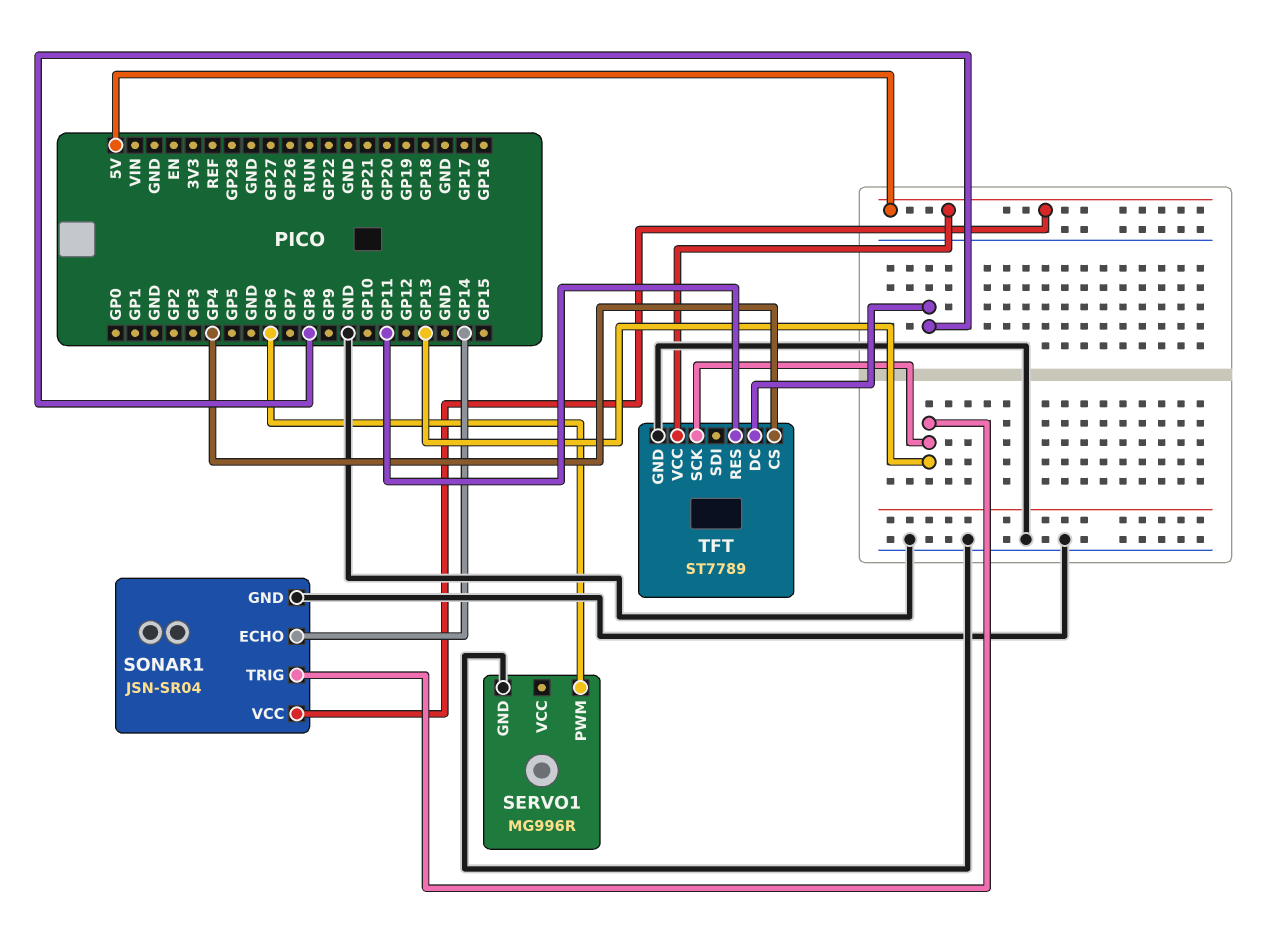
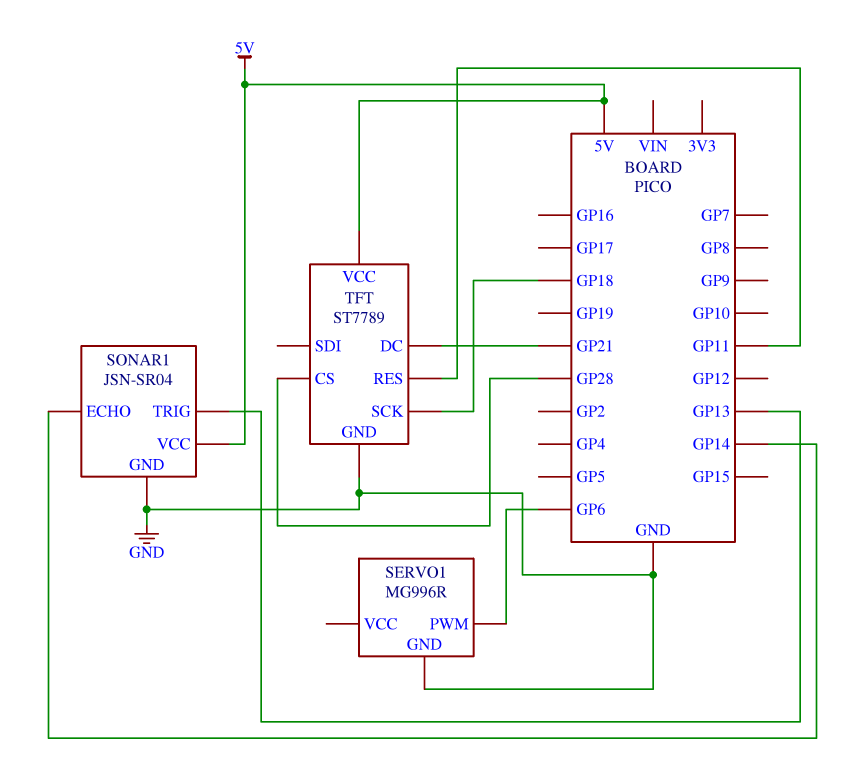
TFT pin CS: GP4 -> GP28
TFT pin DC: GP8 -> GP21
TFT pin SCK: GP13 -> GP18

